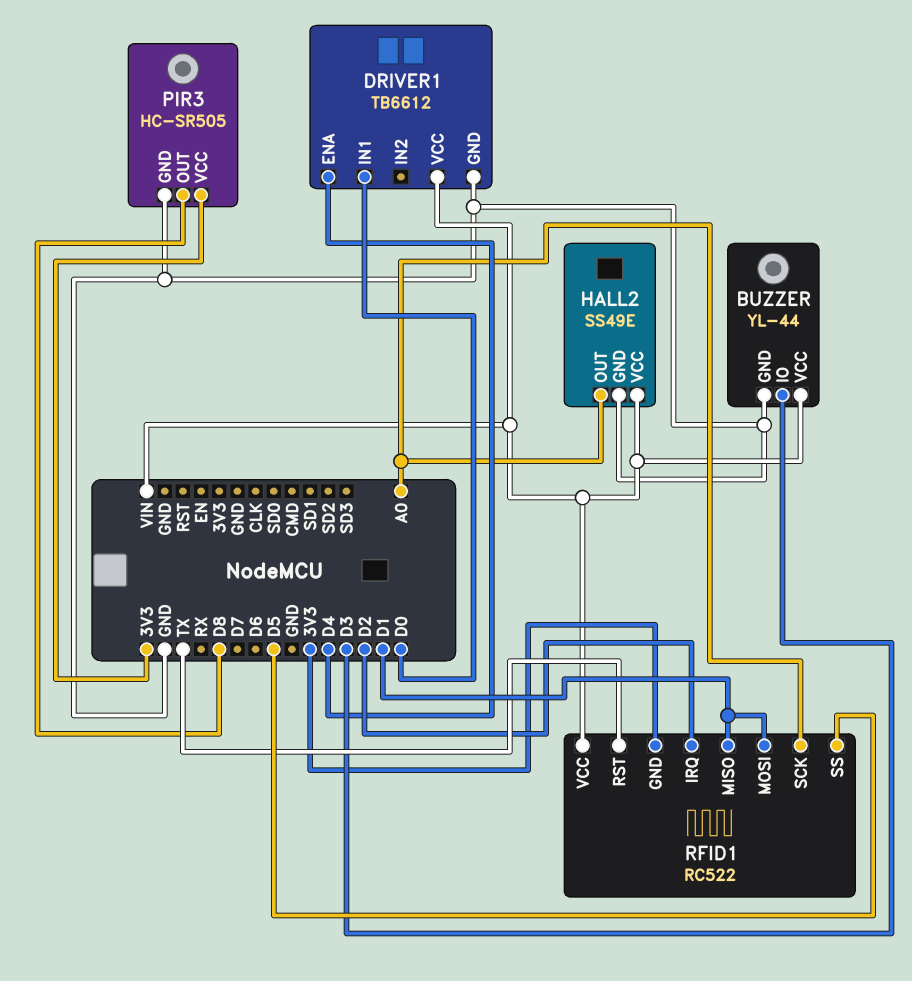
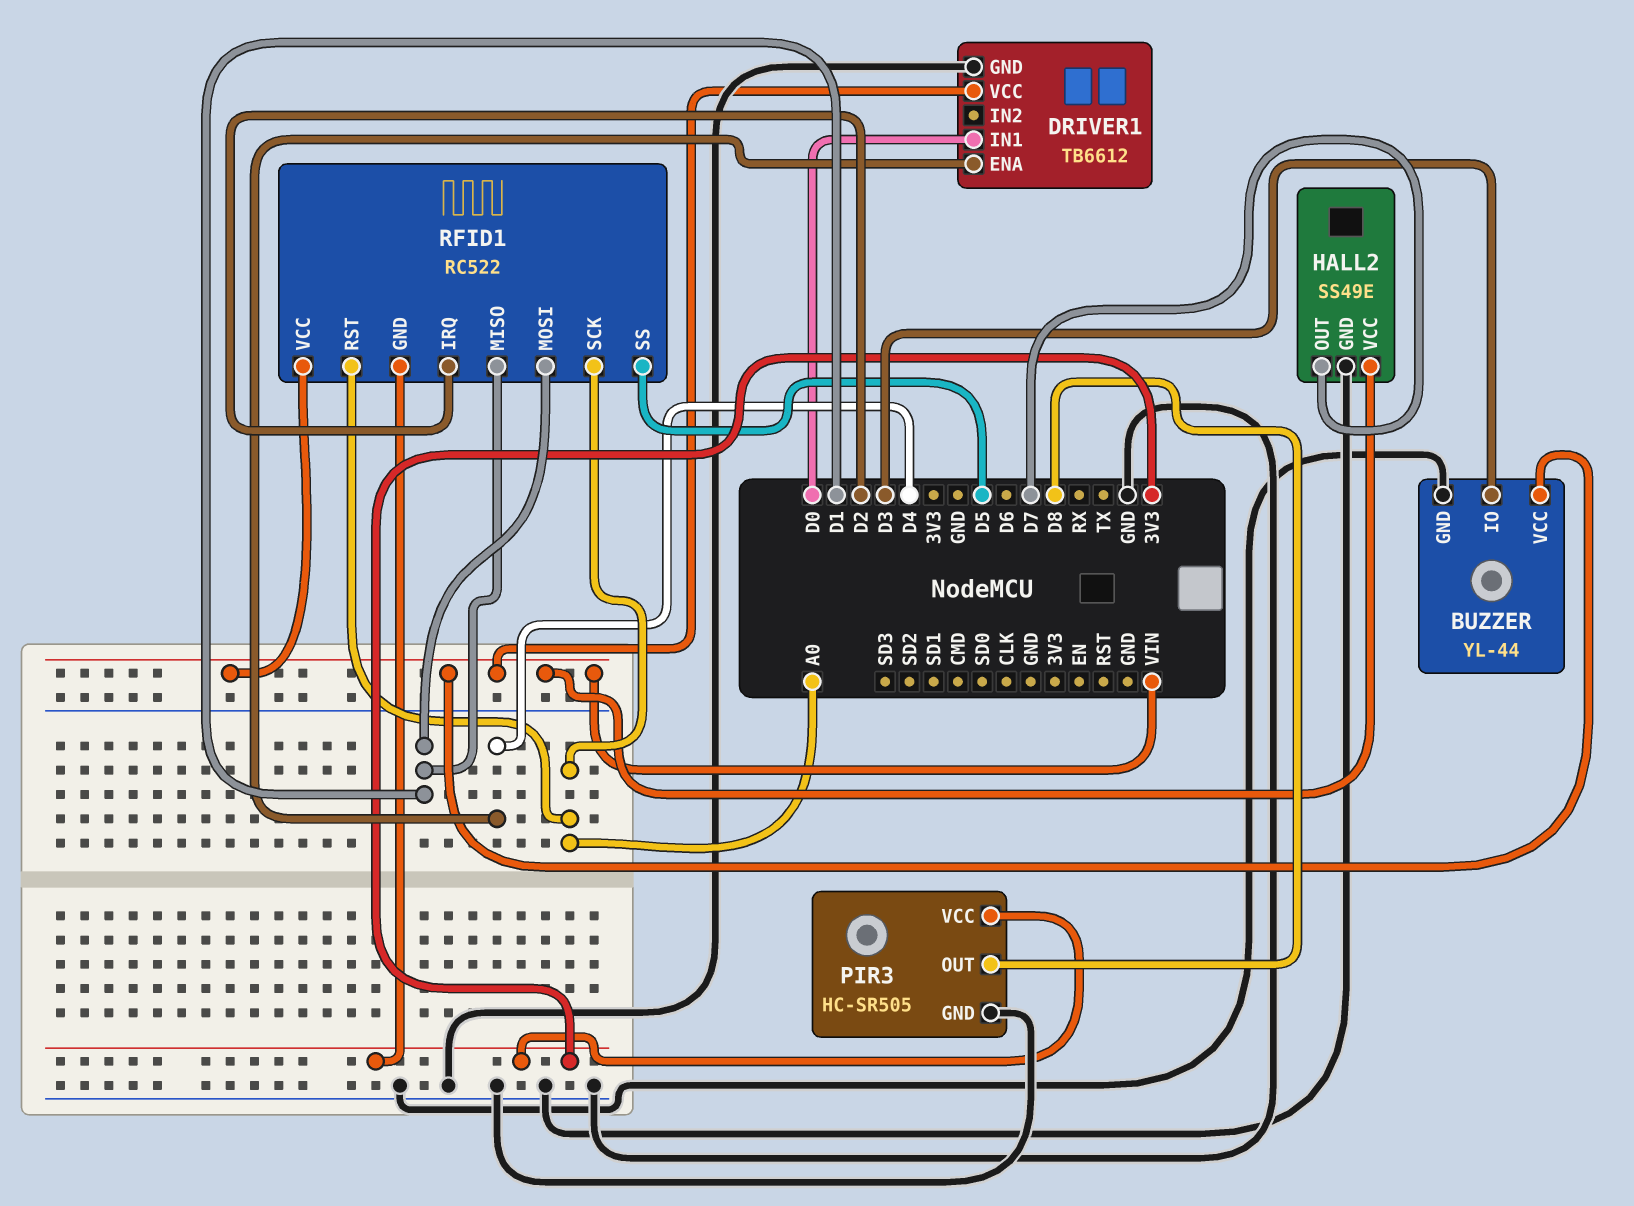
HALL2 pin OUT: A0 -> D7
RFID1 pin RST: TX -> A0

